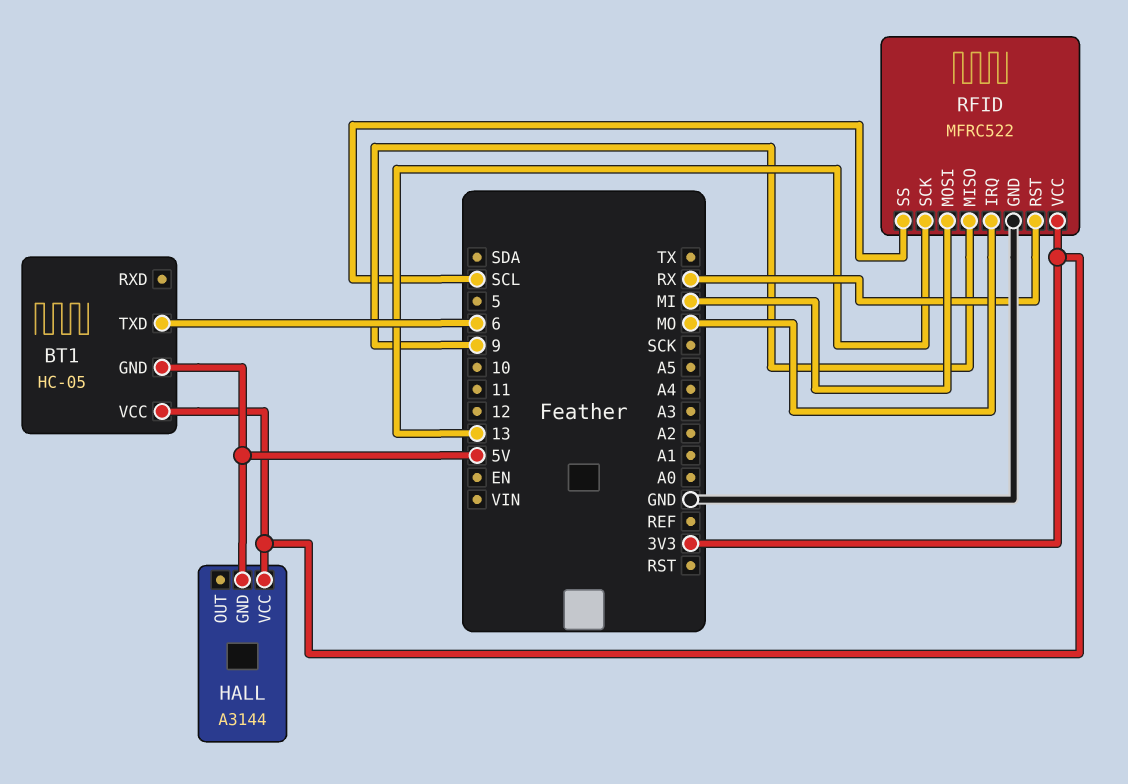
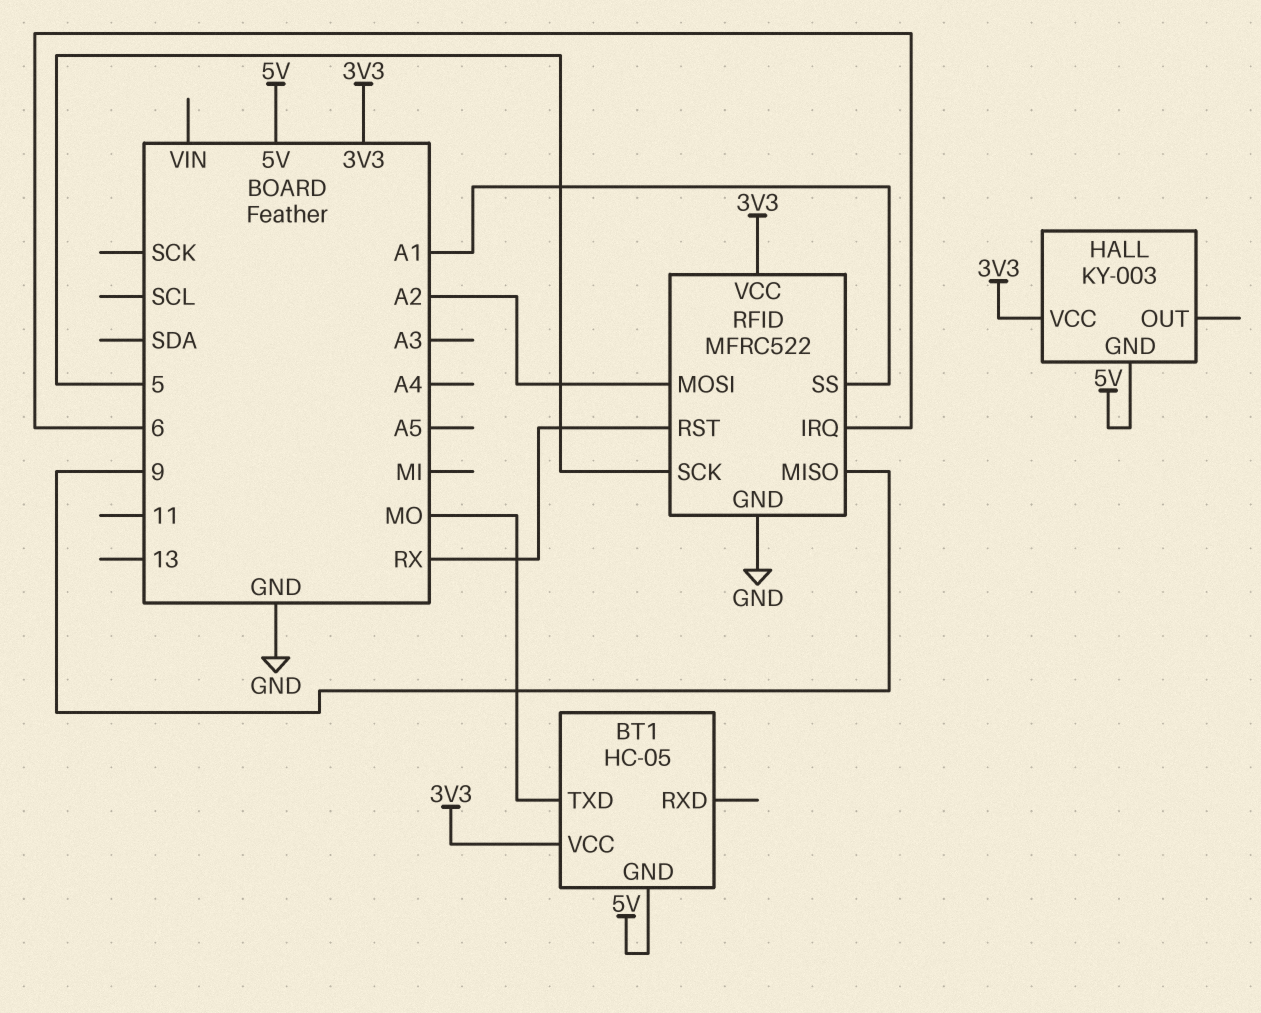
BT1 pin TXD: 6 -> MO
HALL: A3144 -> KY-003
RFID pin IRQ: MO -> 6
RFID pin MOSI: MI -> A2
RFID pin SCK: 13 -> 5
RFID pin SS: SCL -> A1

